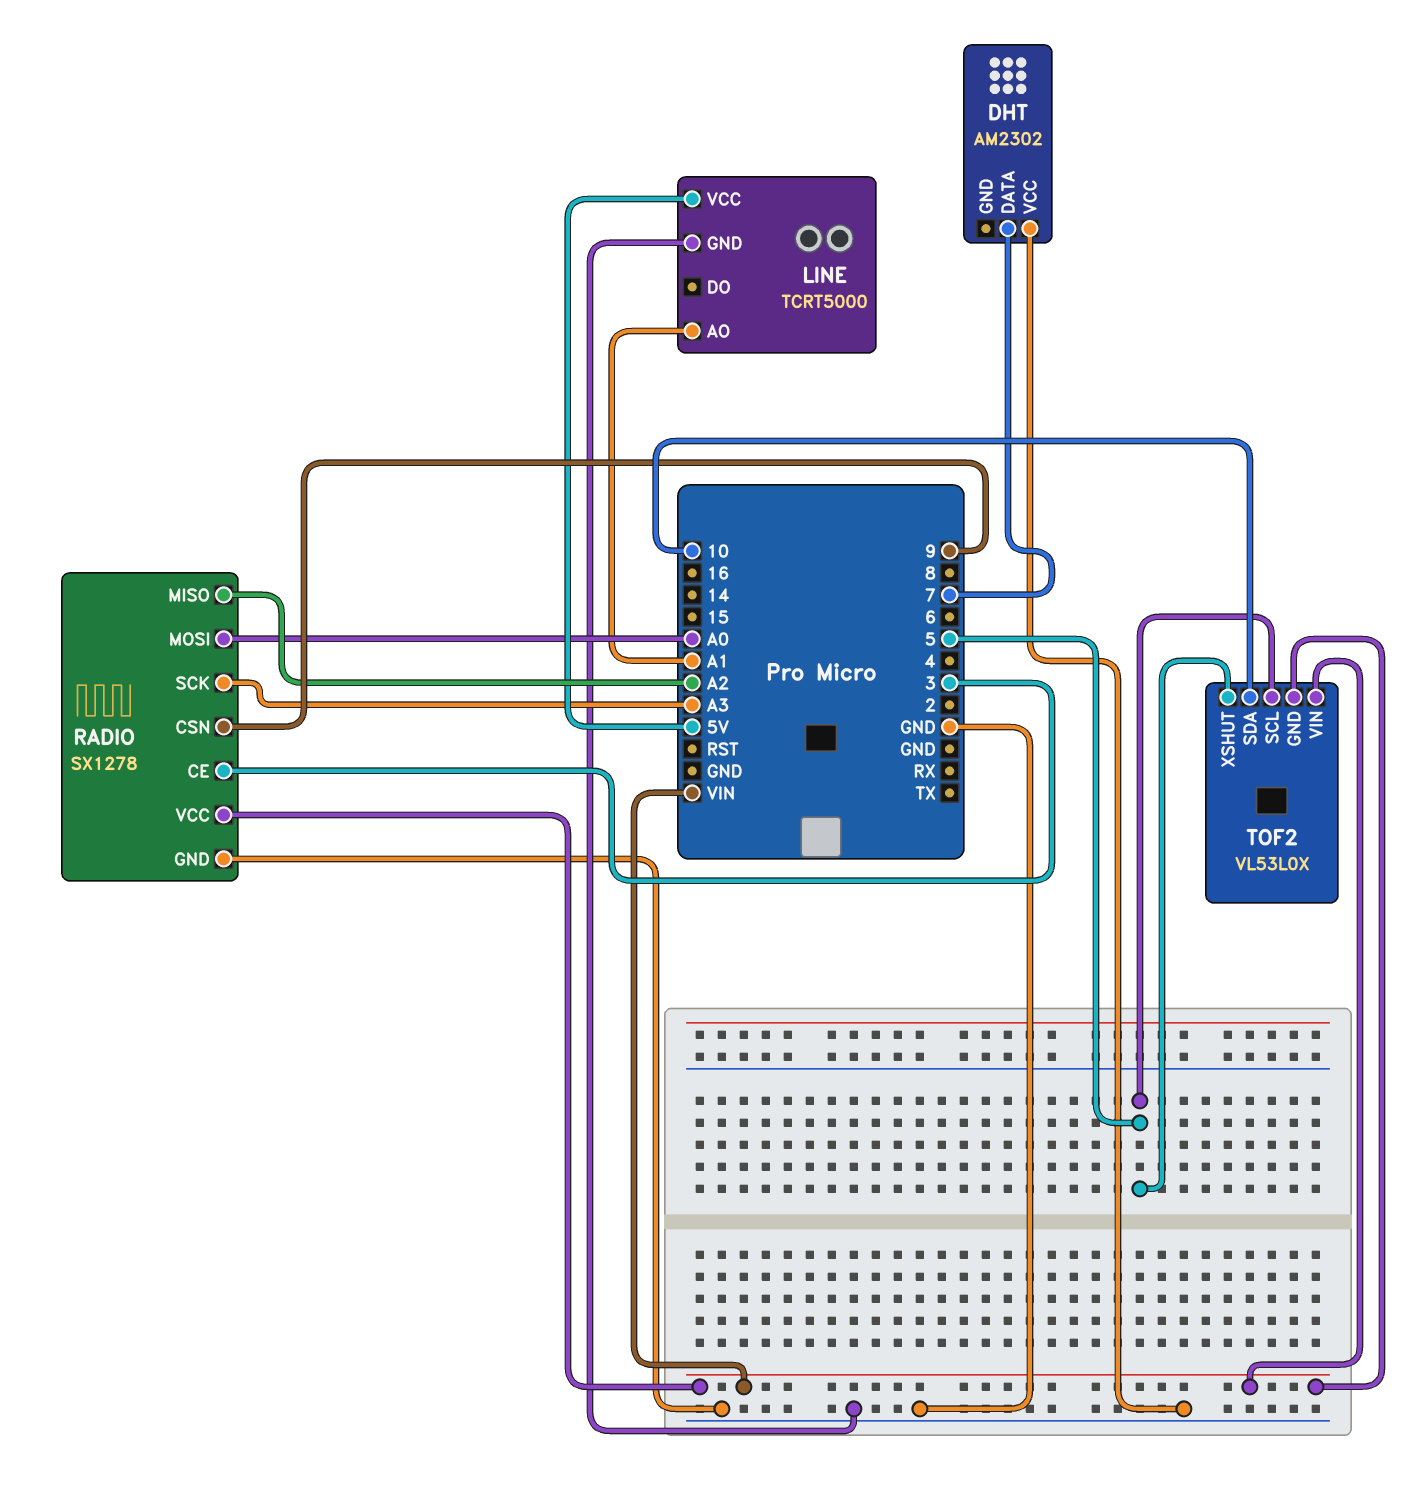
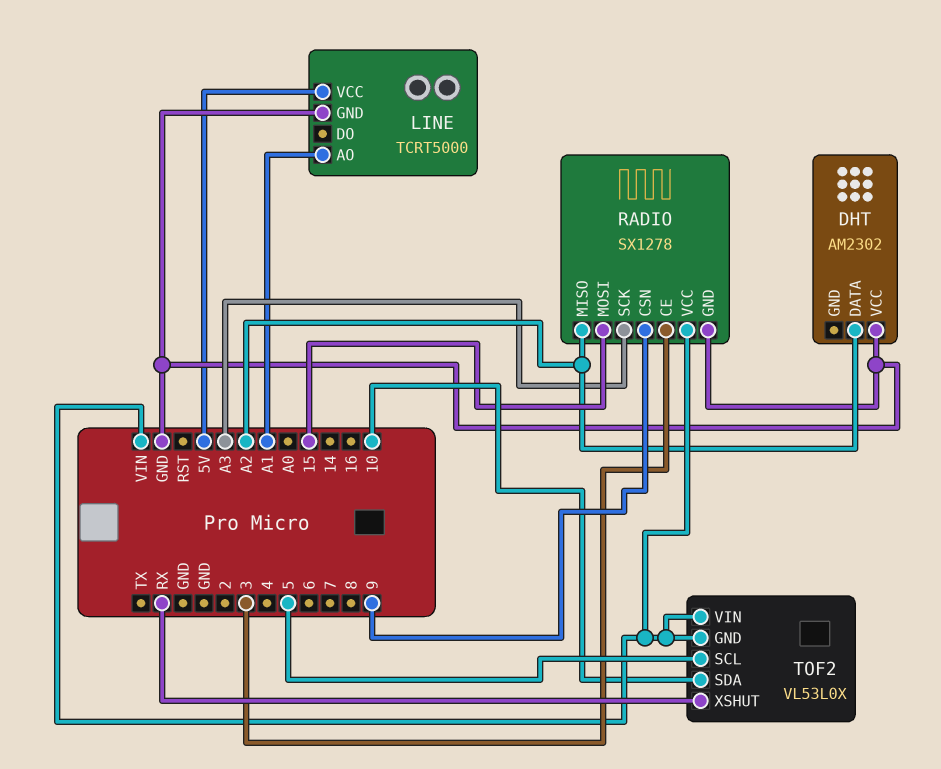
DHT pin DATA: 7 -> A2
RADIO pin MOSI: A0 -> 15
TOF2 pin XSHUT: 5 -> RX

